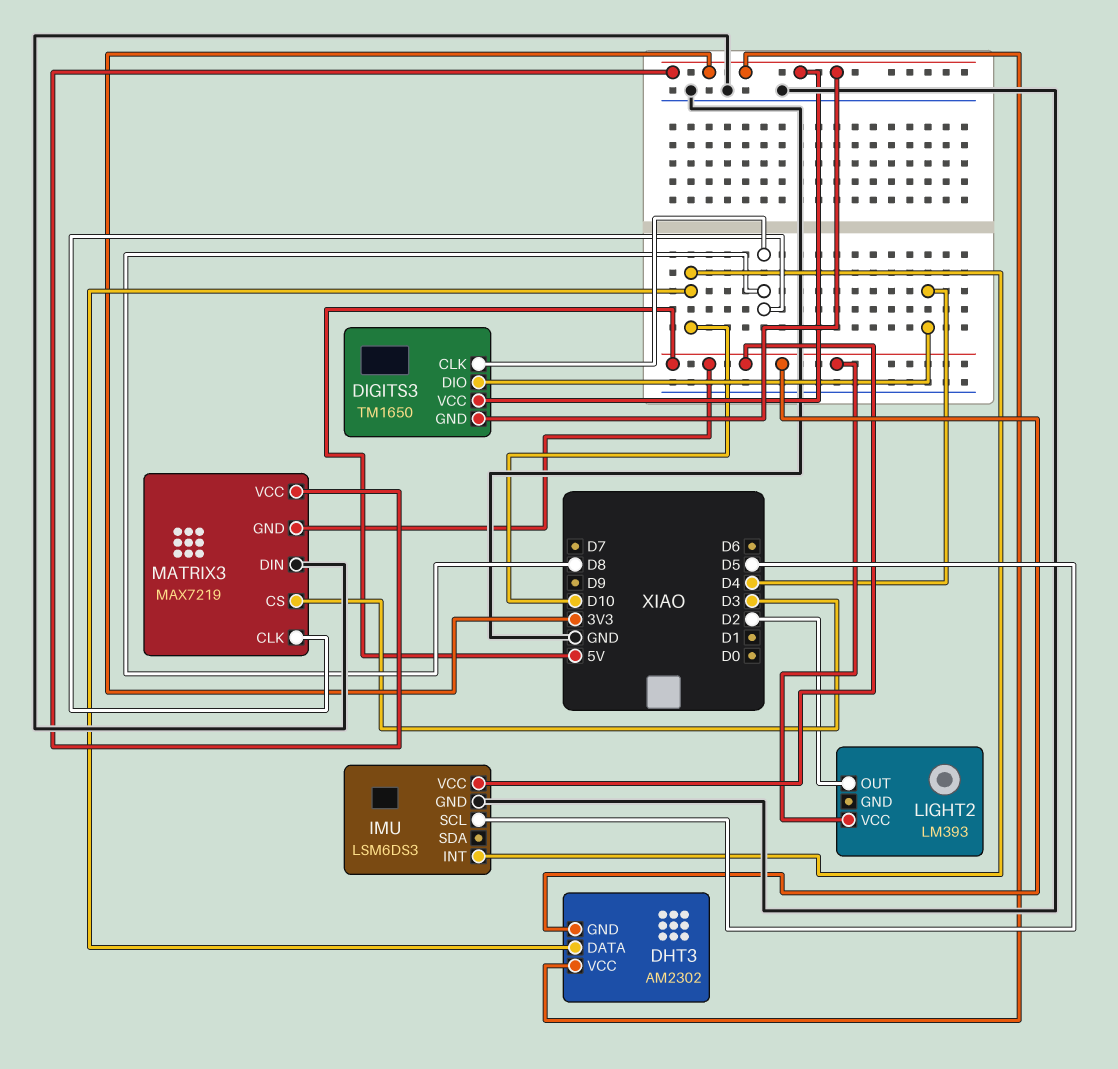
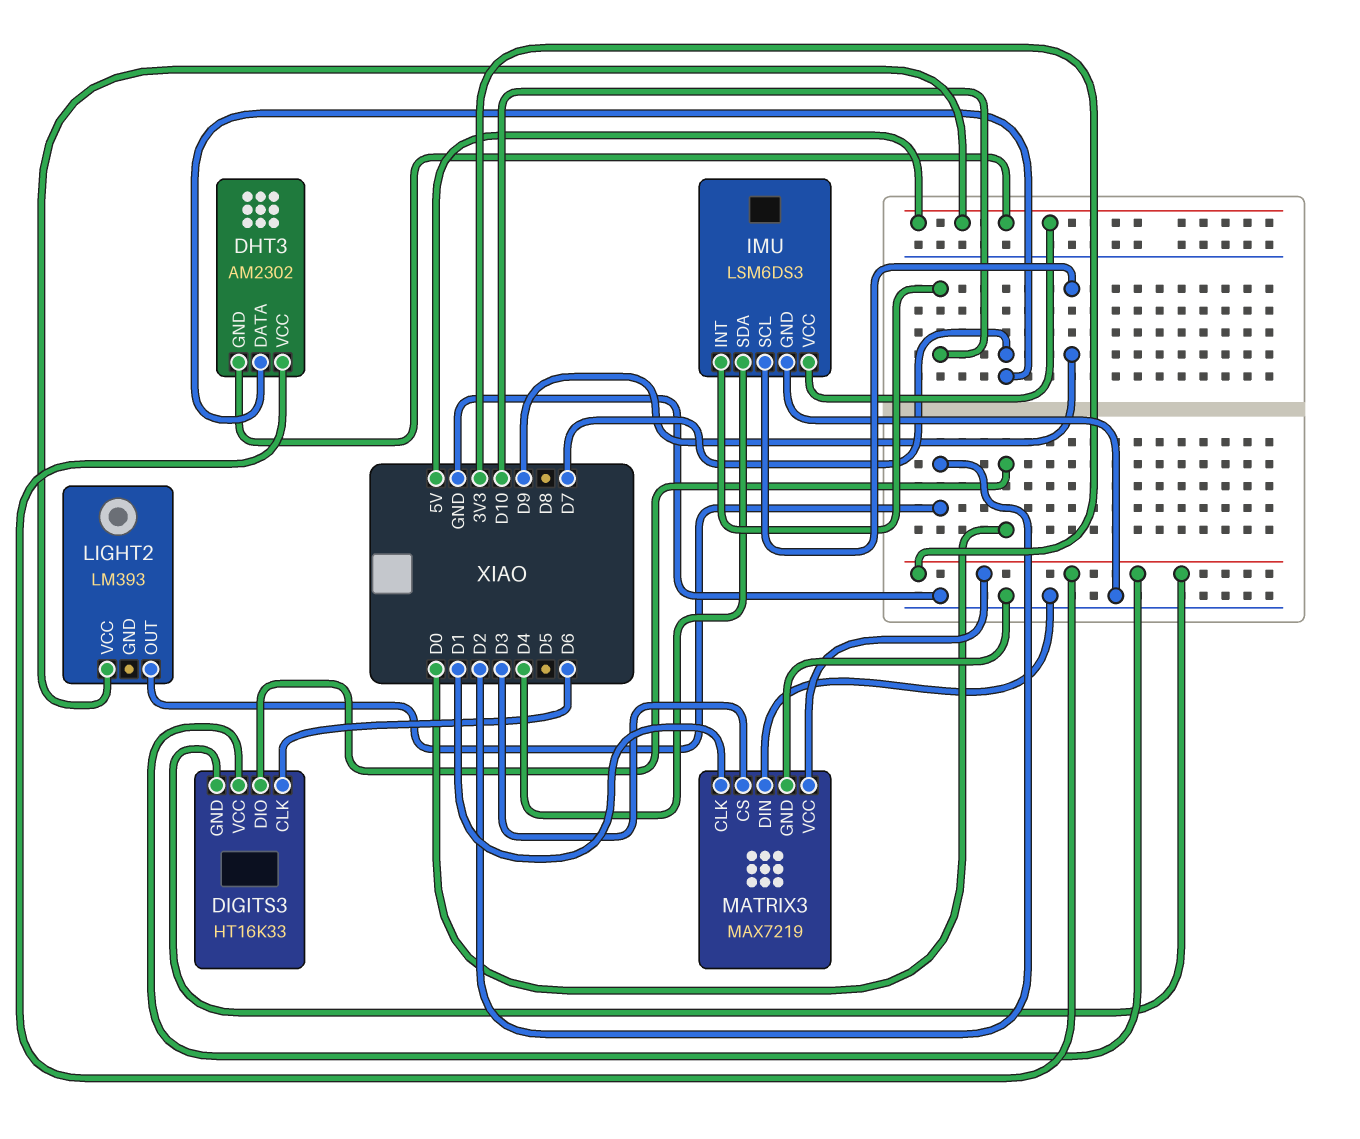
DHT3 pin DATA: D10 -> D7
DIGITS3: TM1650 -> HT16K33
DIGITS3 pin CLK: D8 -> D6
DIGITS3 pin DIO: D4 -> D0
IMU pin SCL: D5 -> D9
IMU pin SDA: none -> D4
MATRIX3 pin CLK: D8 -> D1
MATRIX3 pin GND: 5V -> GND

